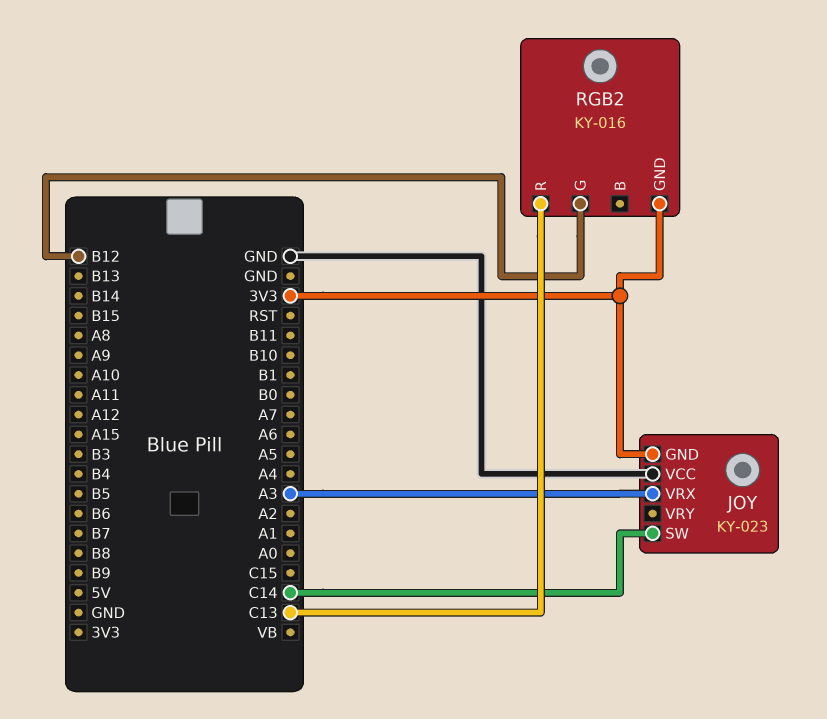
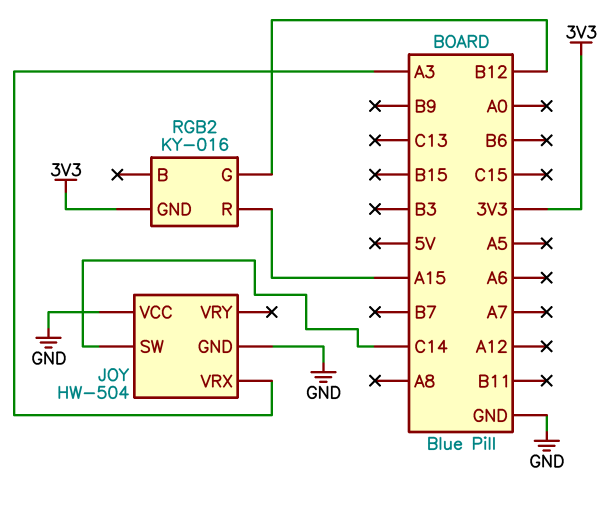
JOY: KY-023 -> HW-504
JOY pin GND: 3V3 -> GND
RGB2 pin R: C13 -> A15

